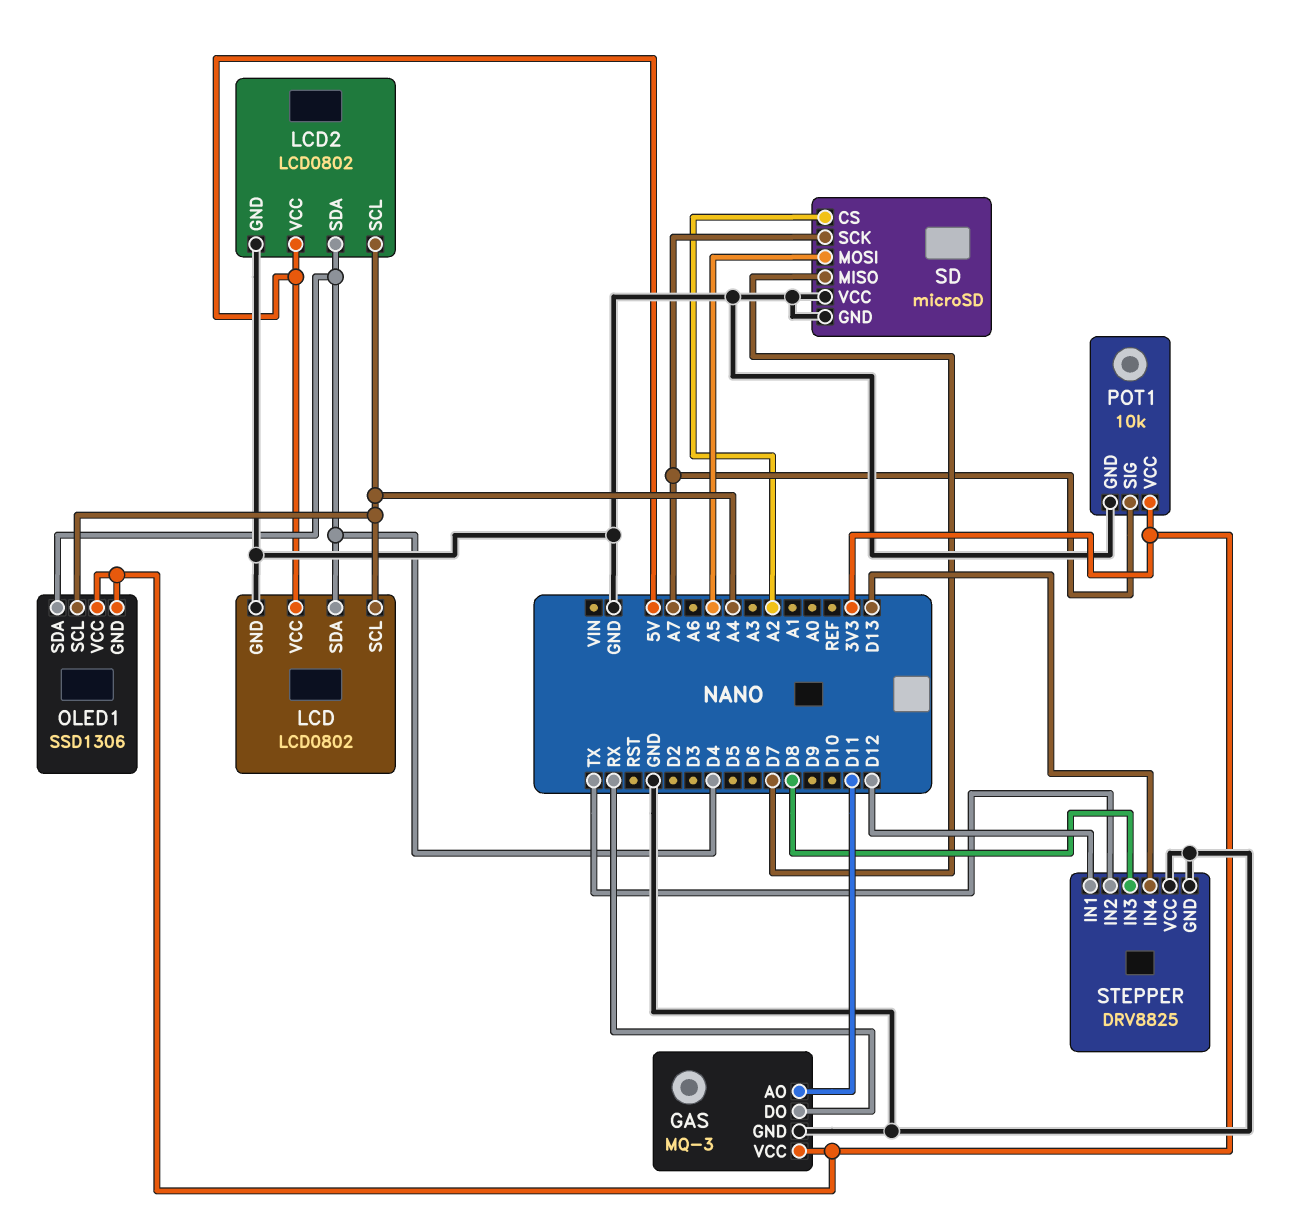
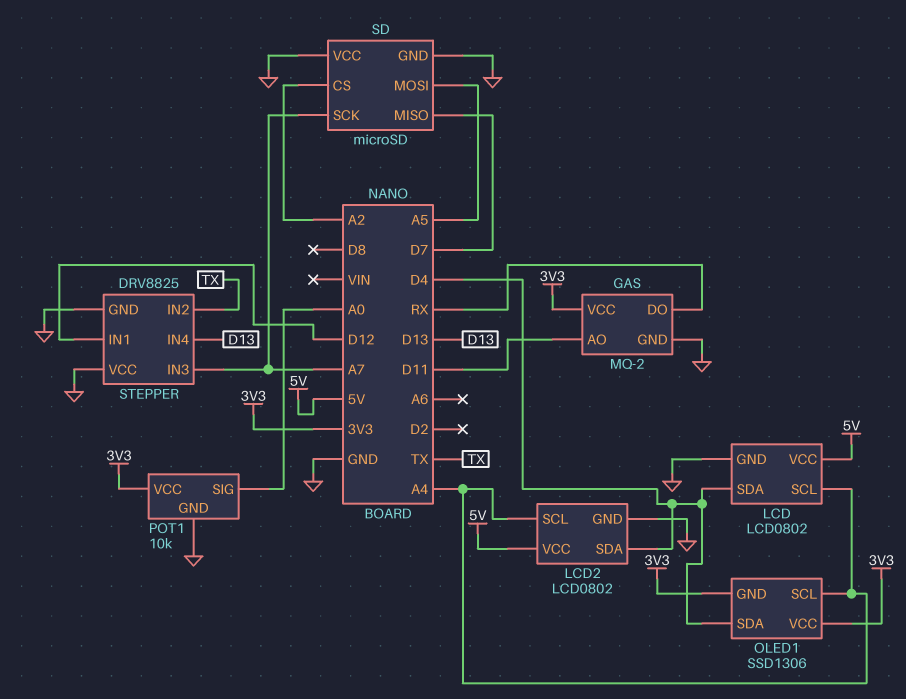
GAS: MQ-3 -> MQ-2
POT1 pin SIG: A7 -> A0
STEPPER pin IN3: D8 -> A7

